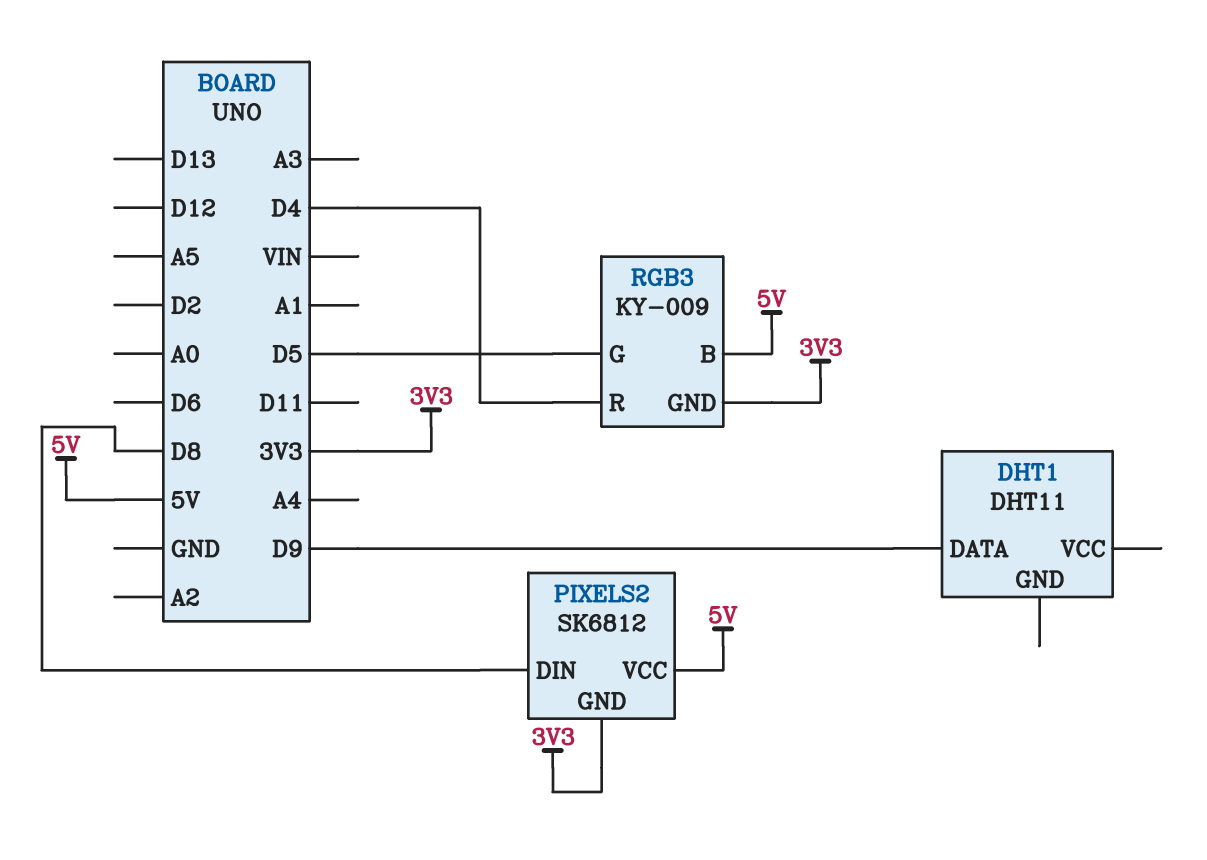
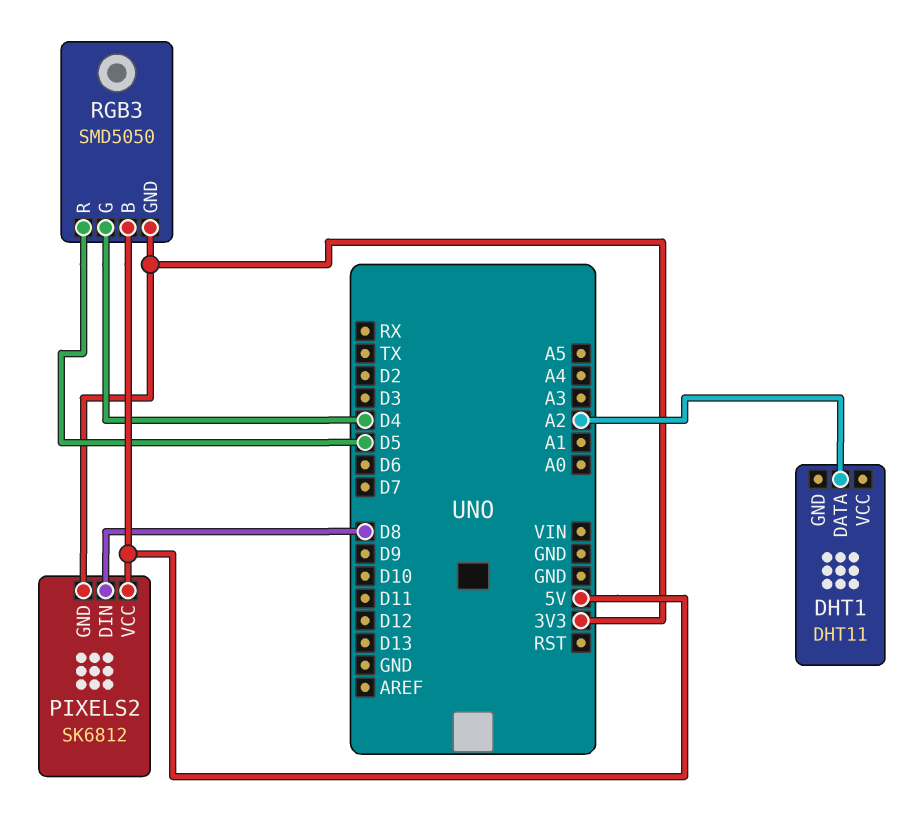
DHT1 pin DATA: D9 -> A2
RGB3: KY-009 -> SMD5050
RGB3 pin G: D5 -> D4
RGB3 pin R: D4 -> D5

